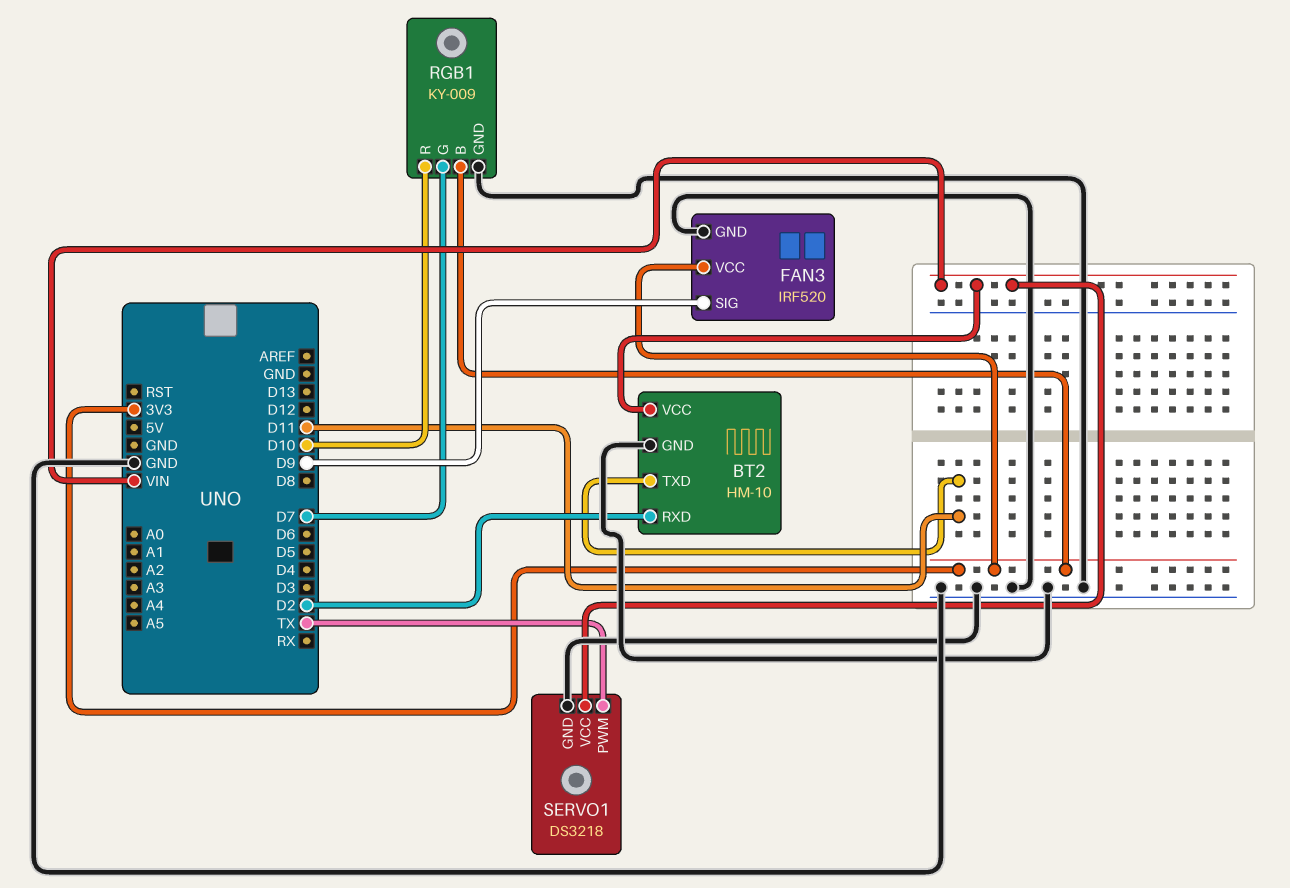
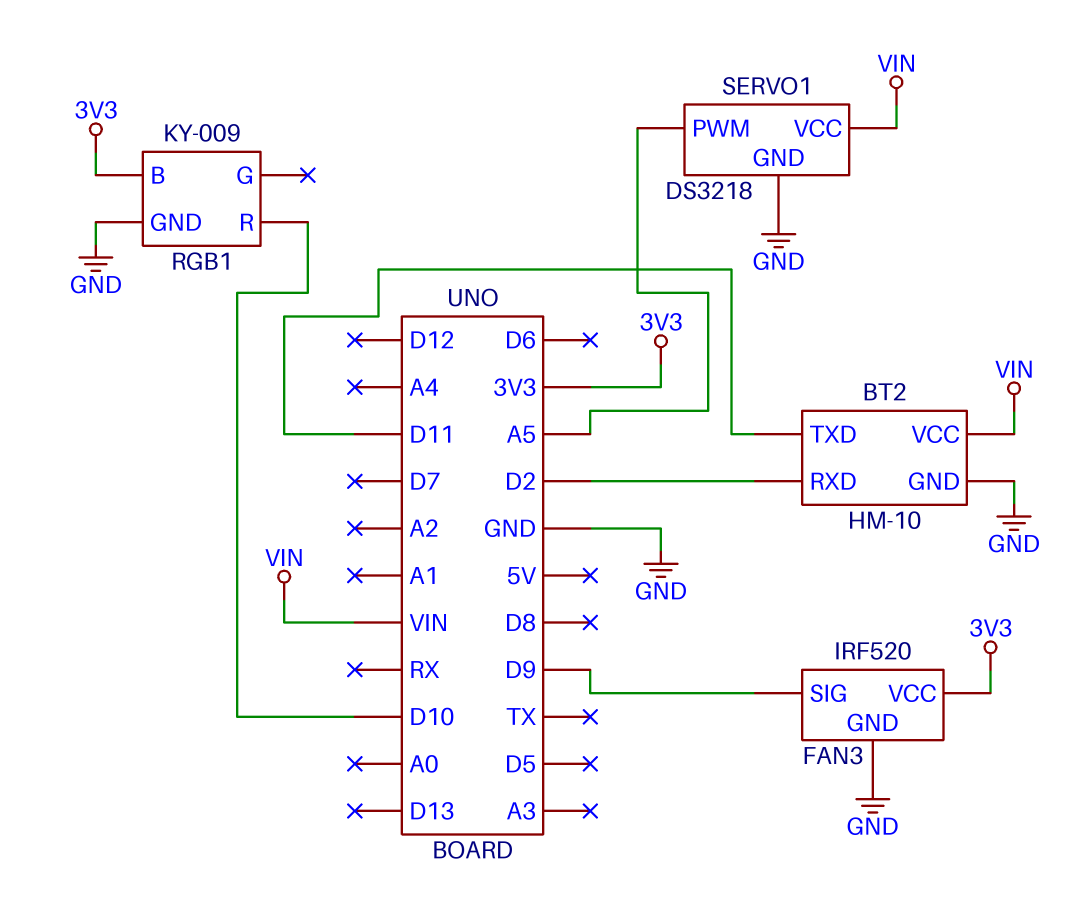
RGB1 pin G: D7 -> none
SERVO1 pin PWM: TX -> A5

